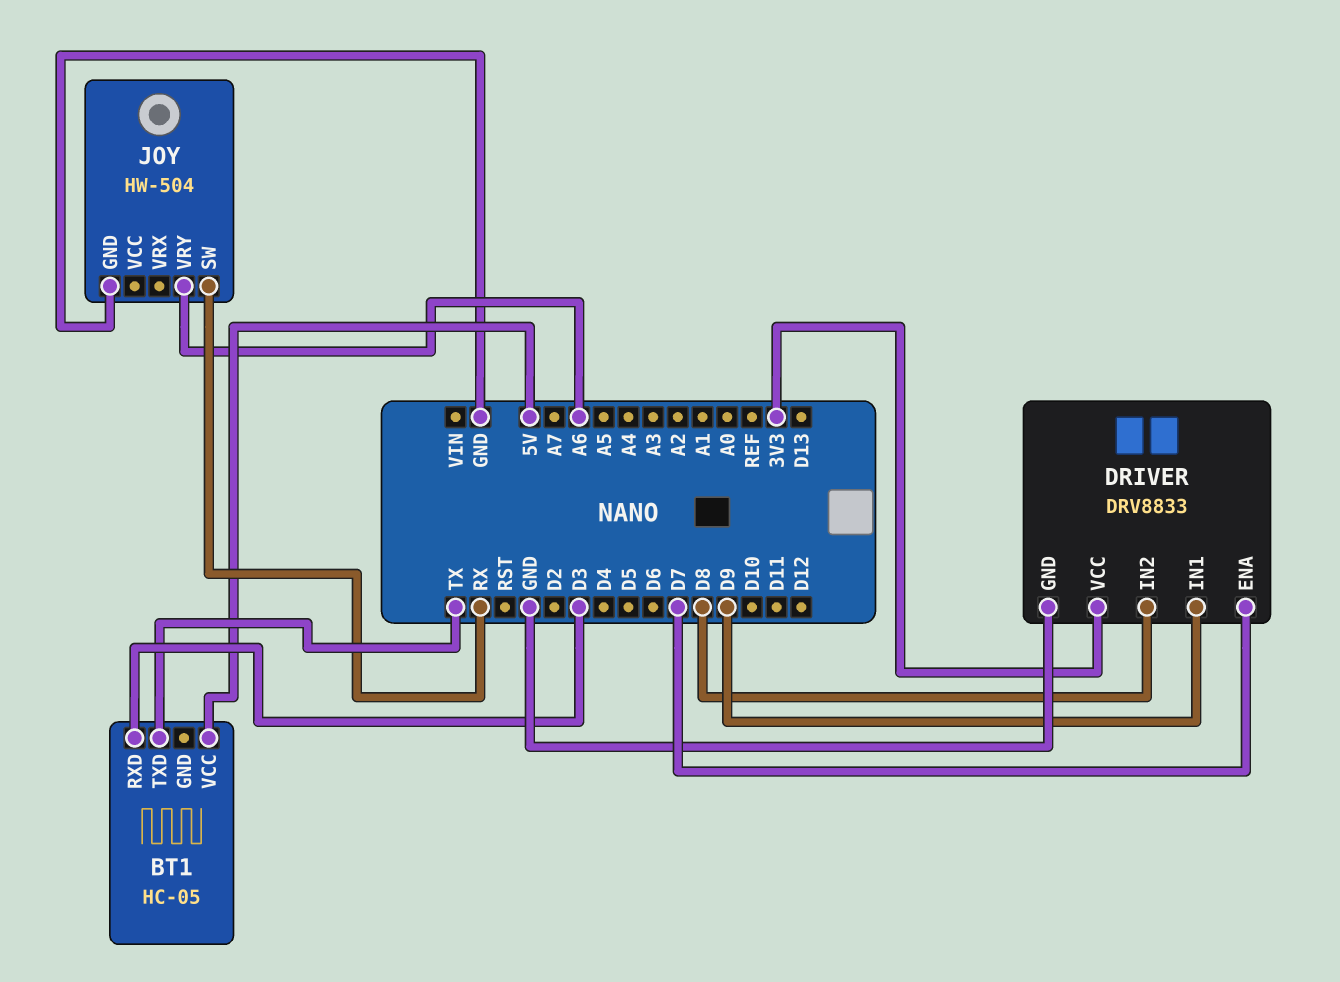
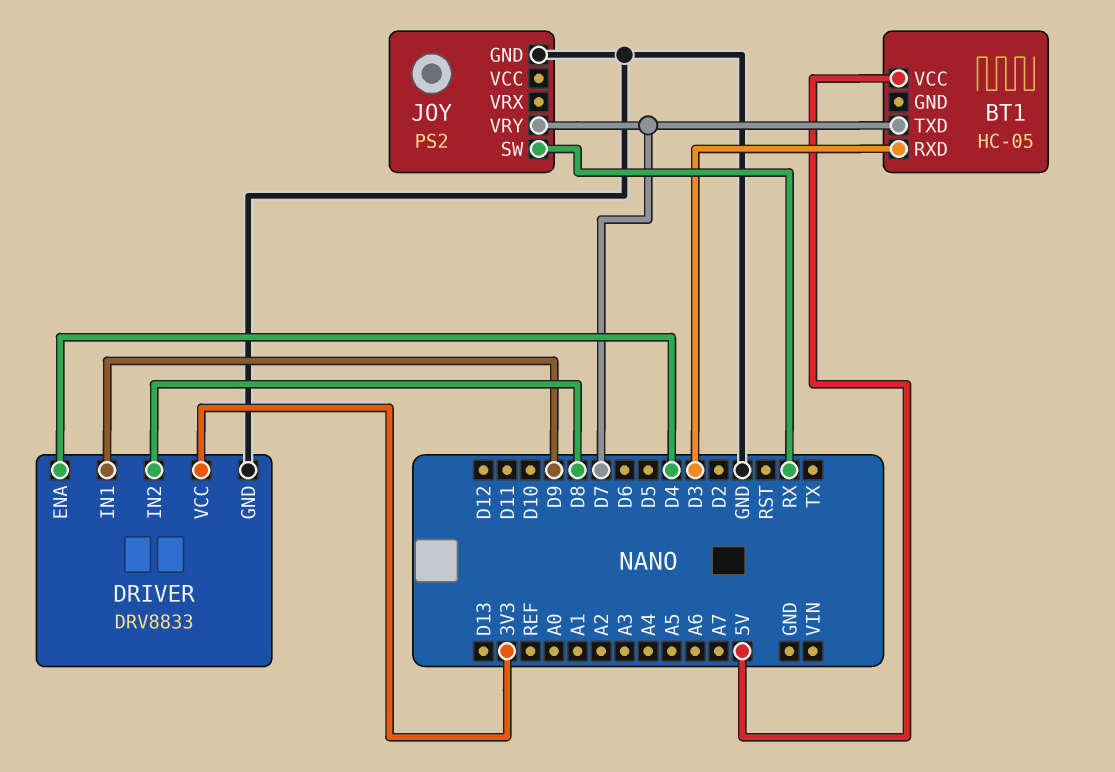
BT1 pin TXD: TX -> D7
DRIVER pin ENA: D7 -> D4
JOY: HW-504 -> PS2
JOY pin VRY: A6 -> D7

